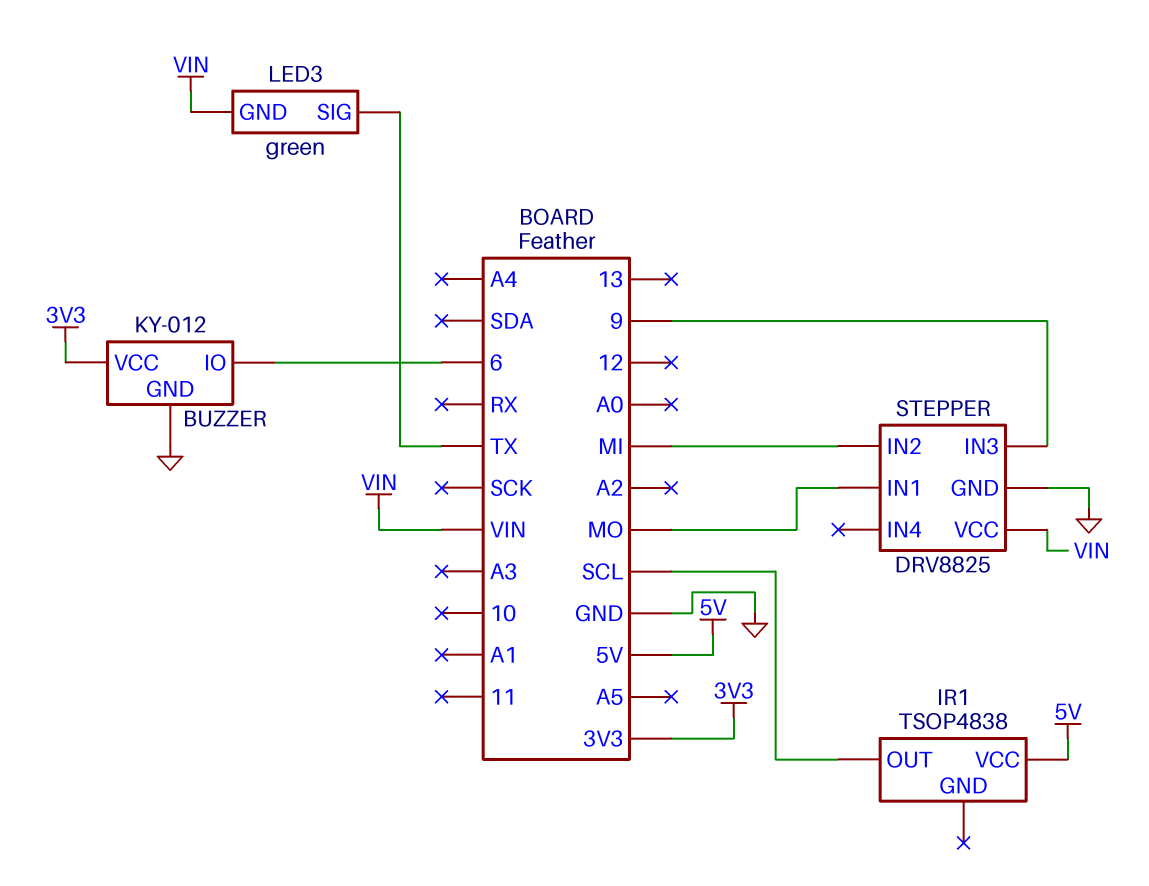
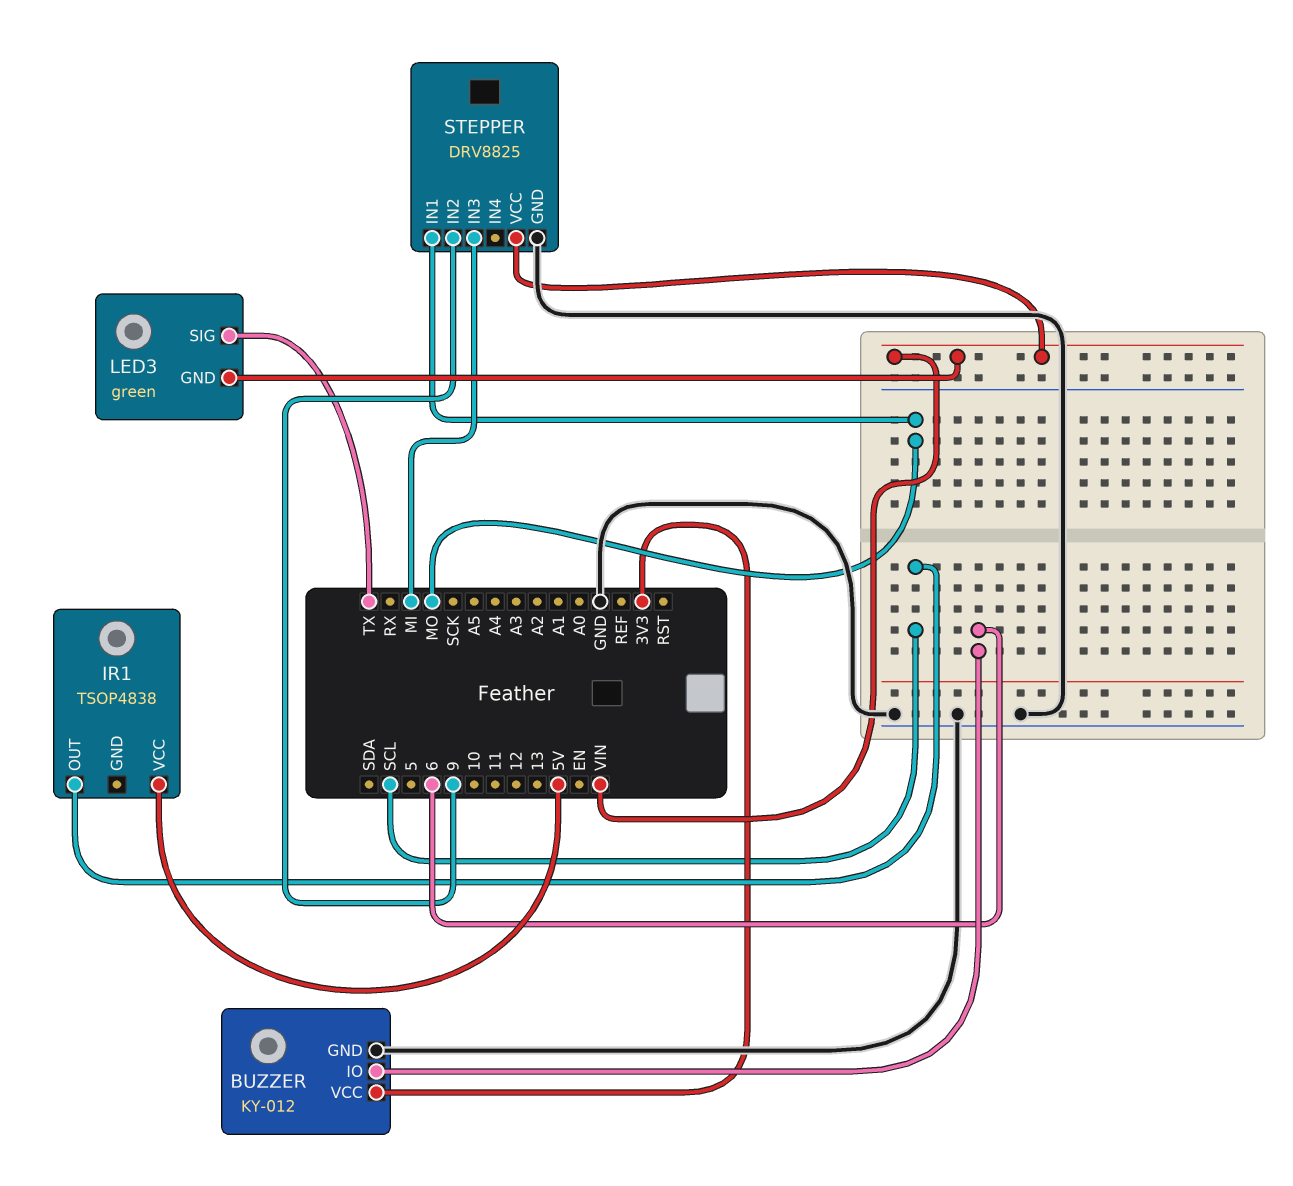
STEPPER pin IN2: MI -> 9
STEPPER pin IN3: 9 -> MI

